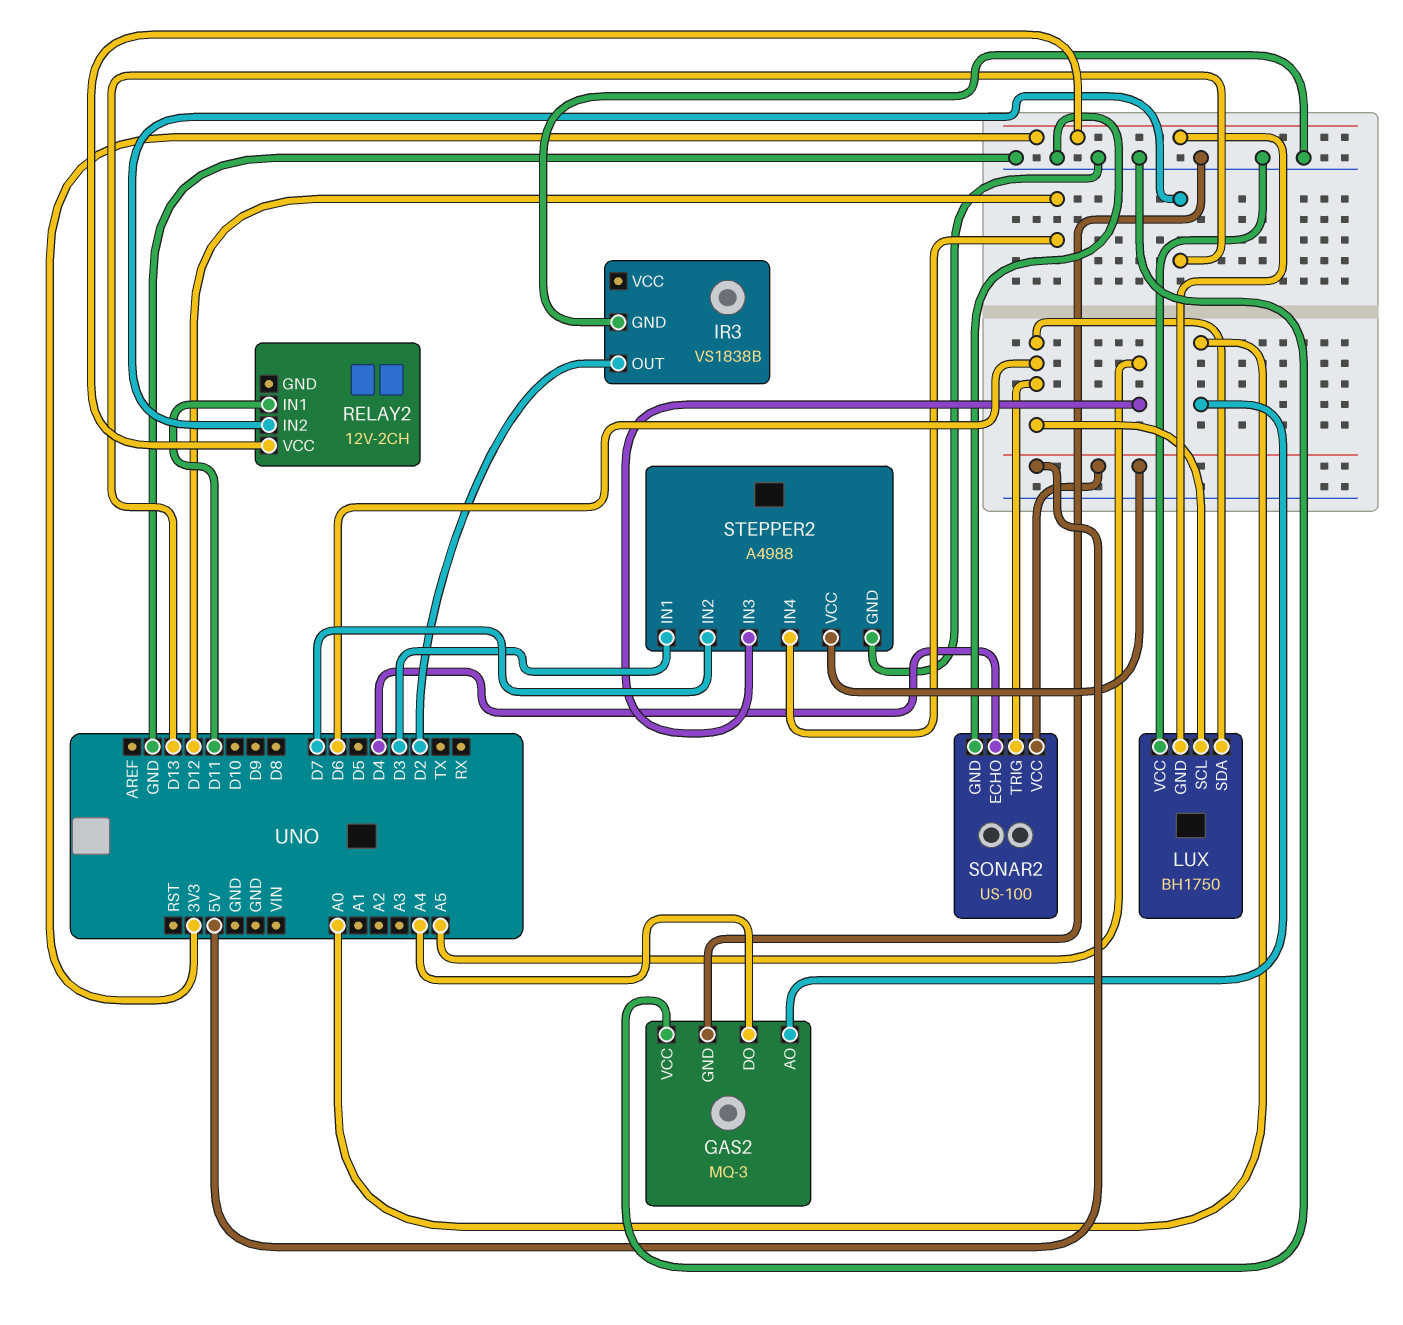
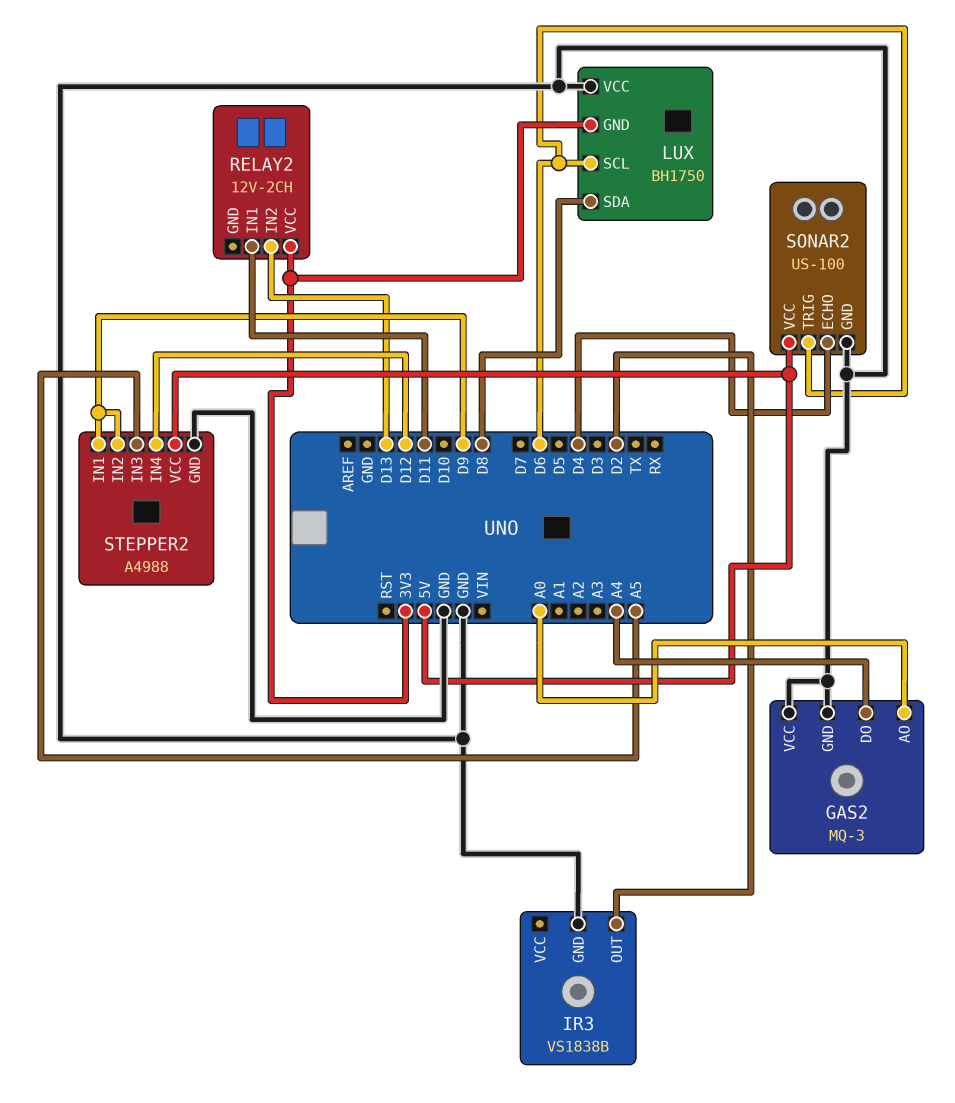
LUX pin SDA: D6 -> D8
STEPPER2 pin IN1: D3 -> D9
STEPPER2 pin IN2: D7 -> D9

